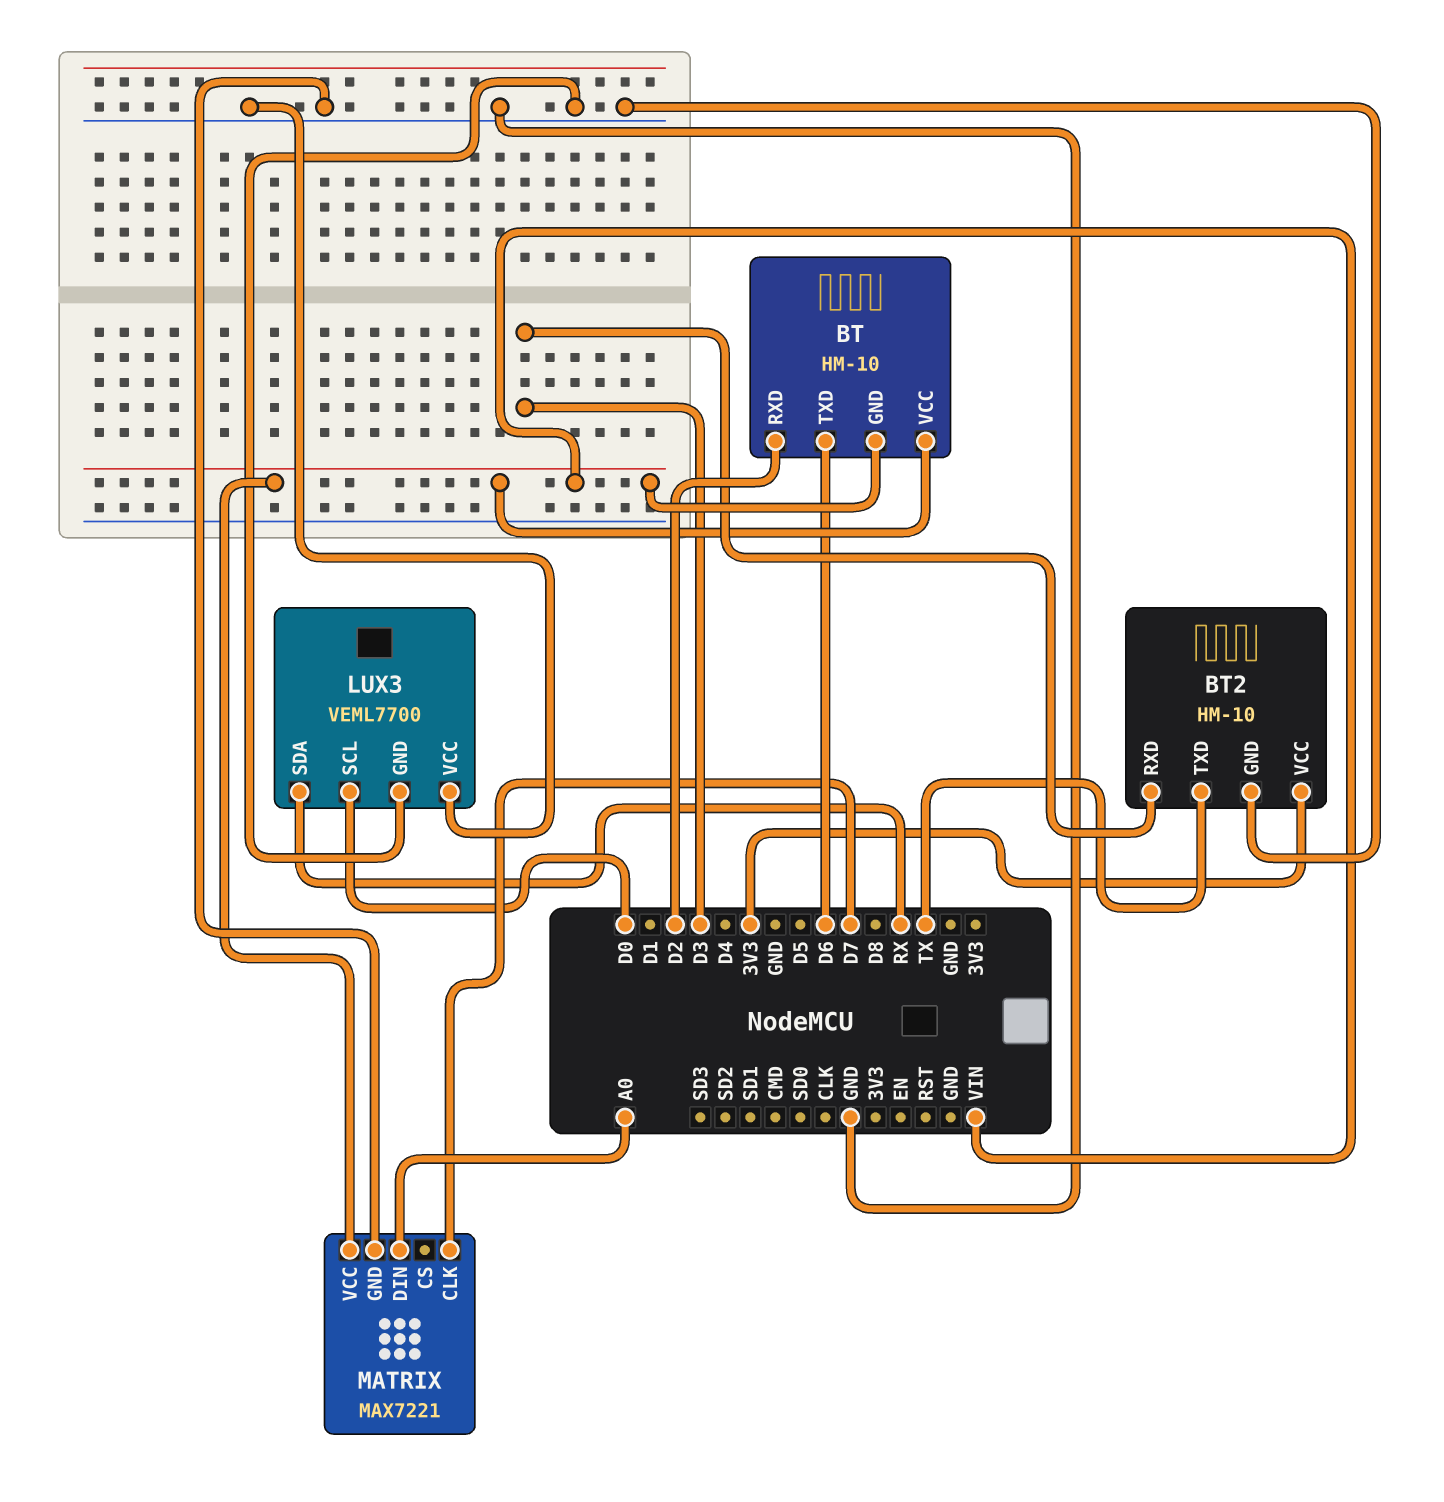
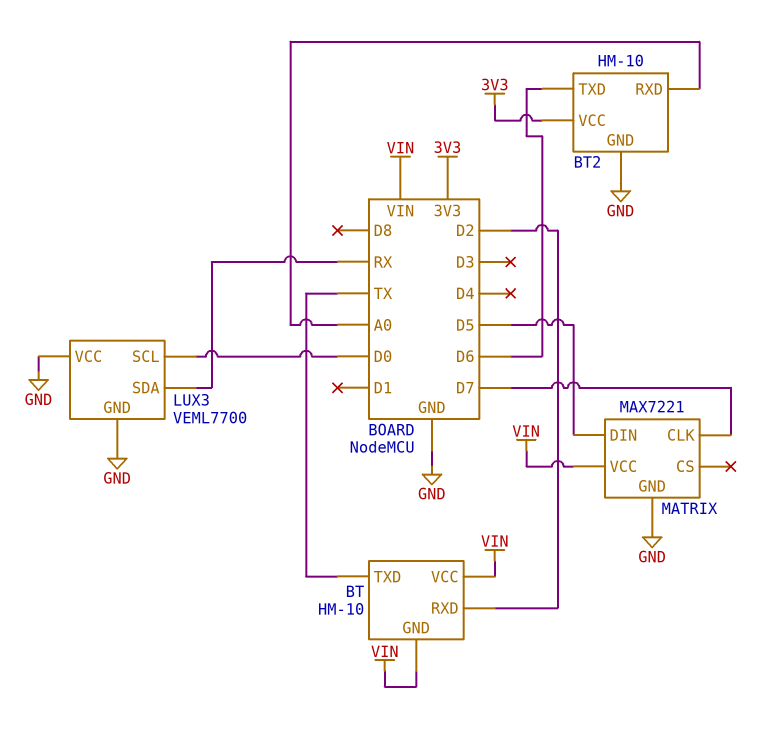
BT pin TXD: D6 -> TX
BT2 pin RXD: D3 -> A0
BT2 pin TXD: TX -> D6
MATRIX pin DIN: A0 -> D5

